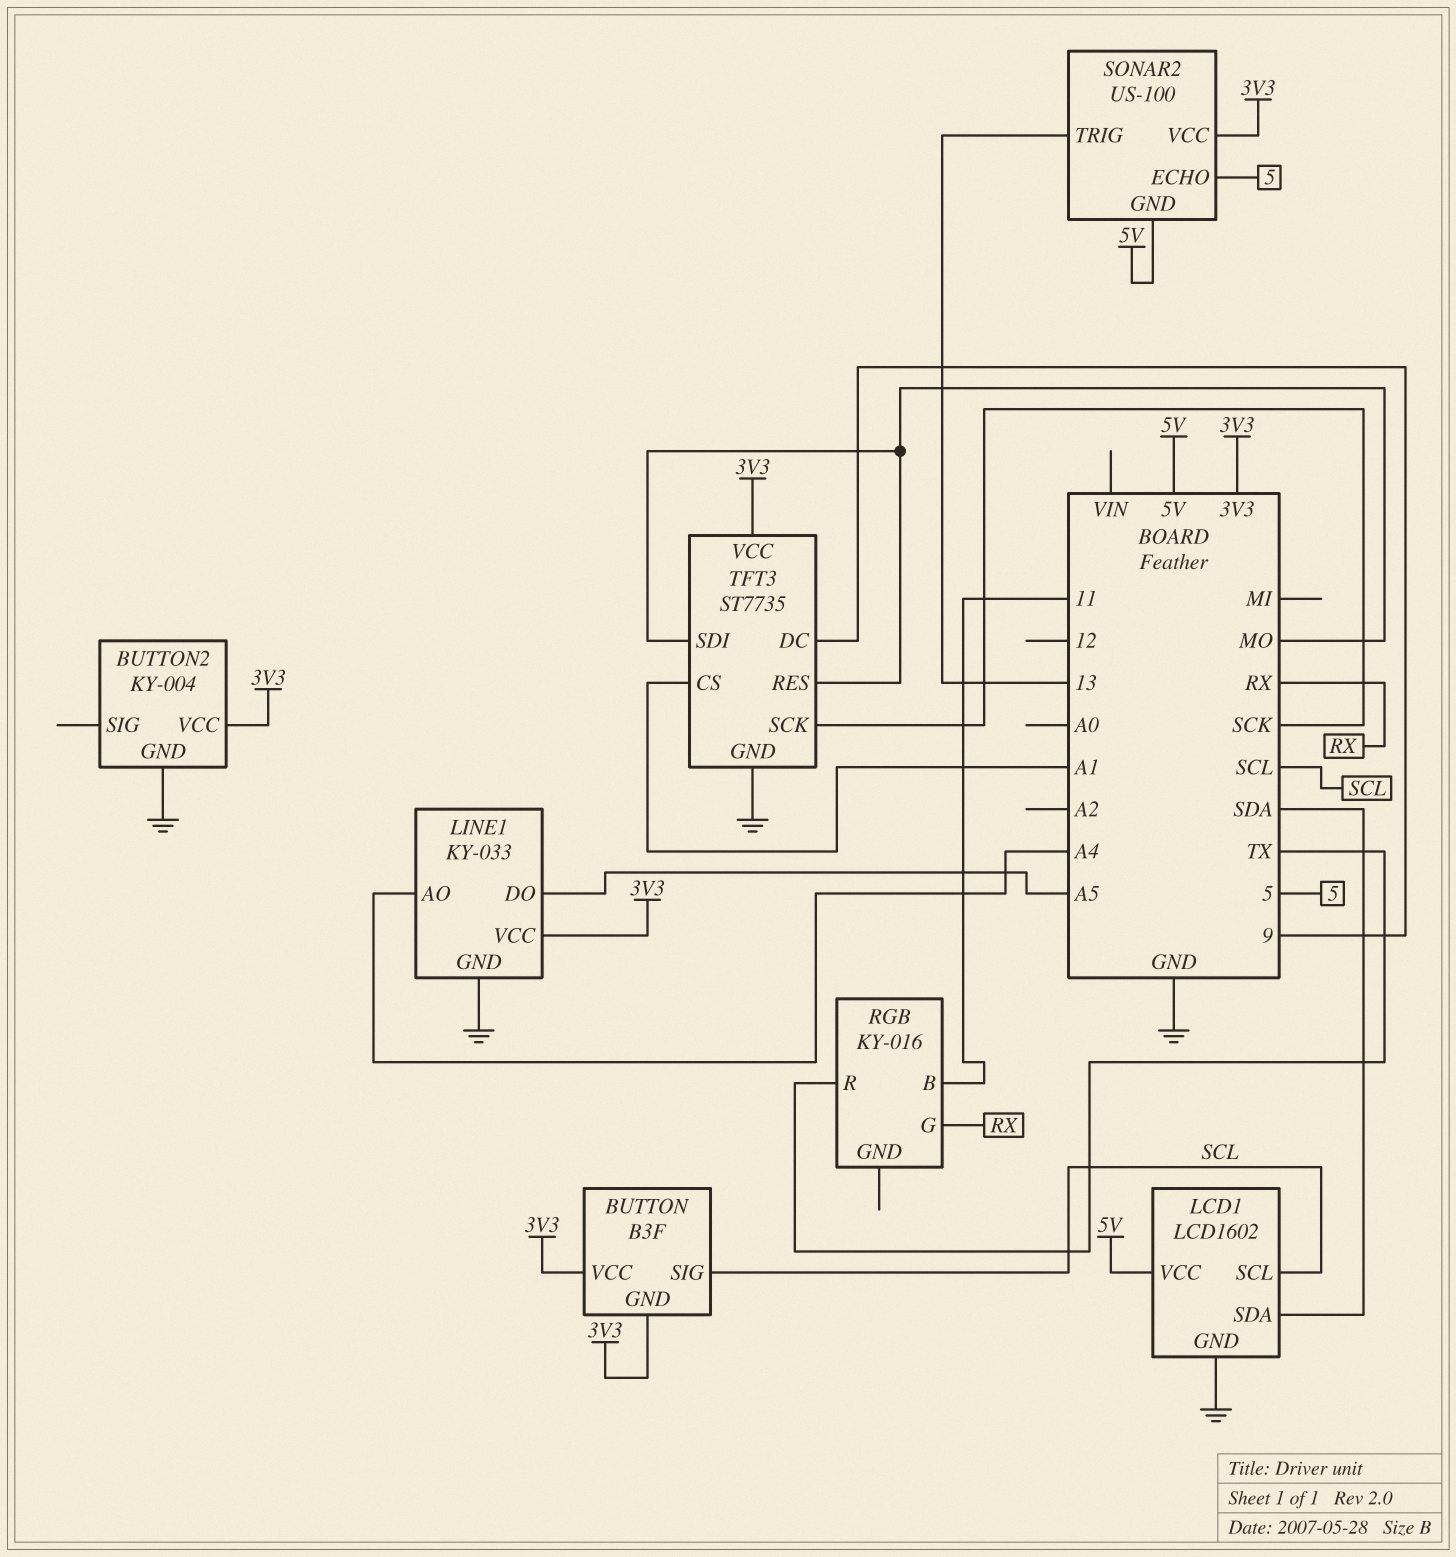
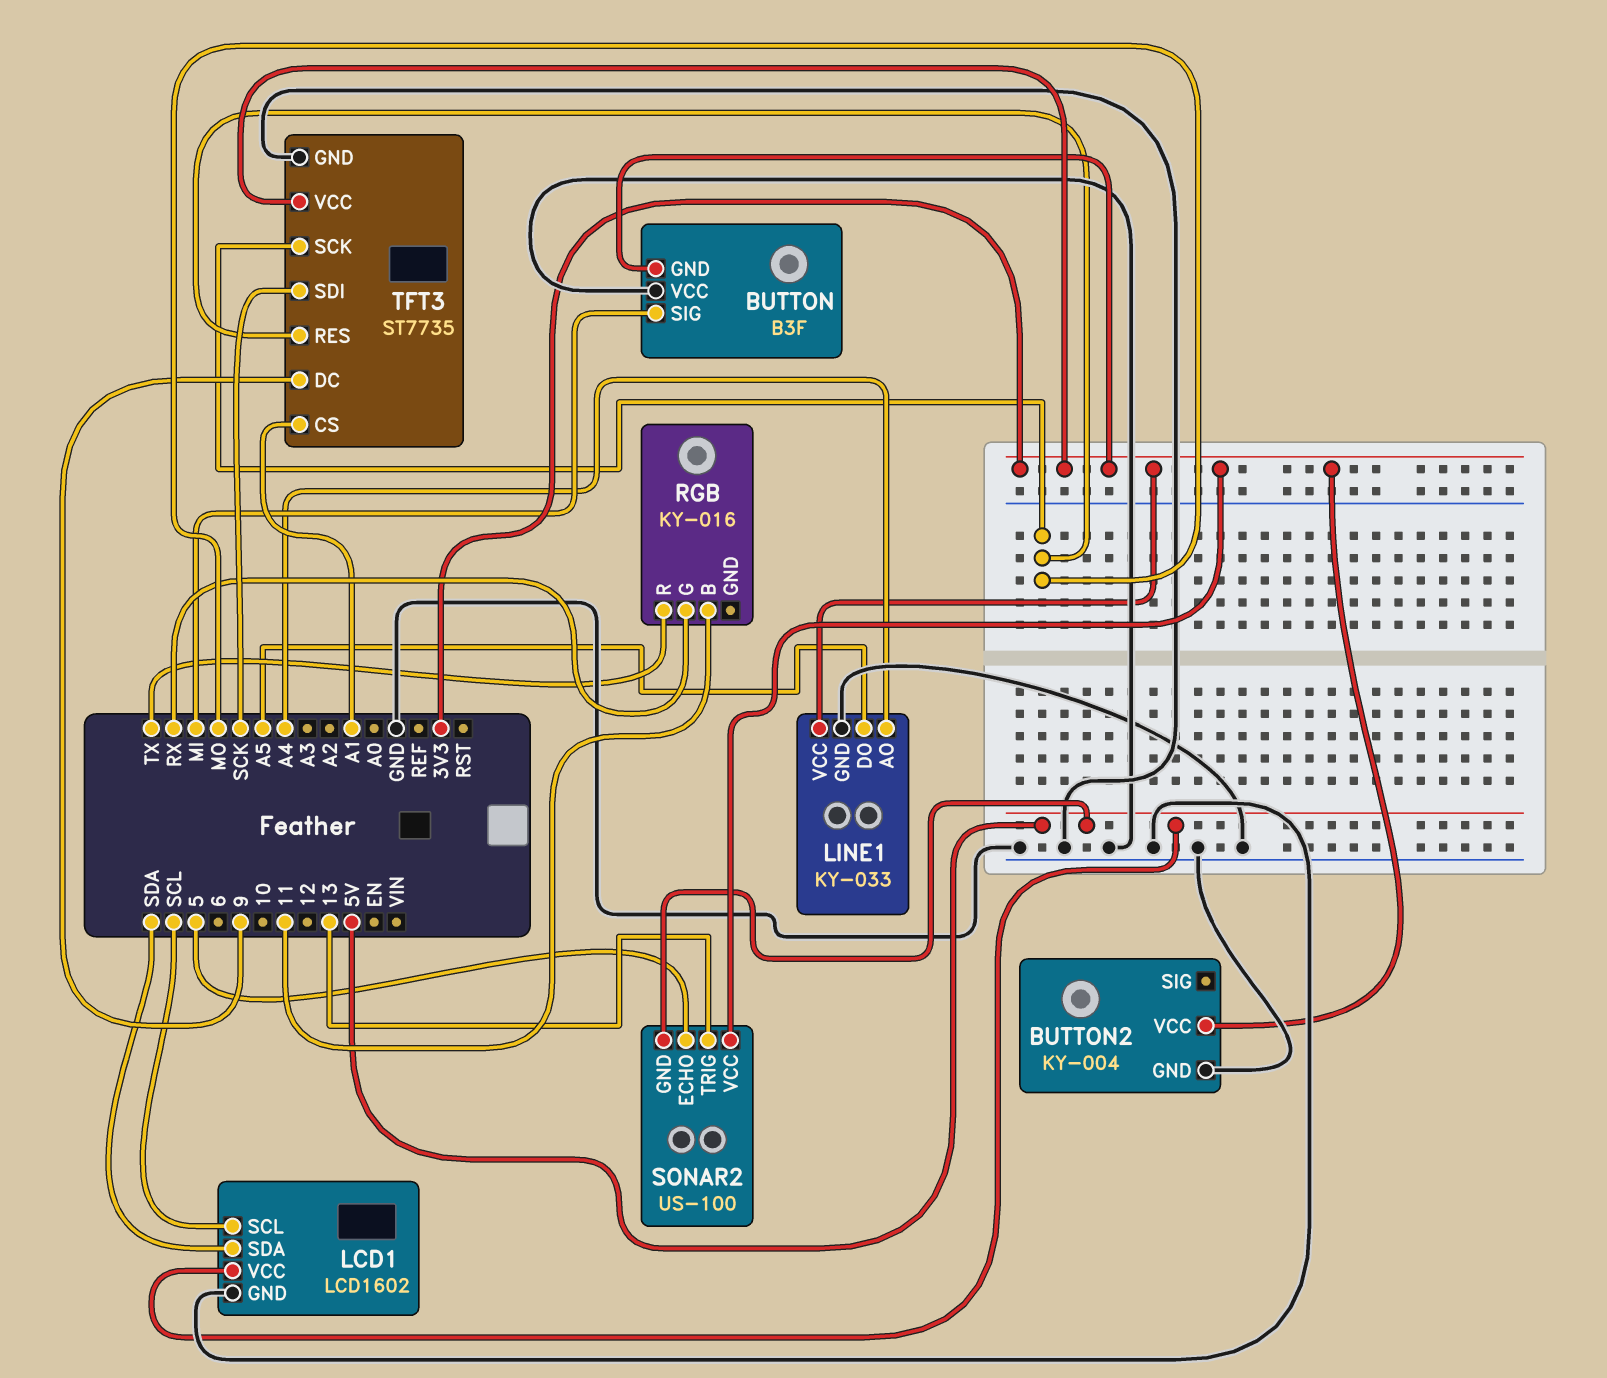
BUTTON pin SIG: SCL -> MI
BUTTON pin VCC: 3V3 -> GND
TFT3 pin SCK: SCK -> MO
TFT3 pin SDI: MO -> SCK

